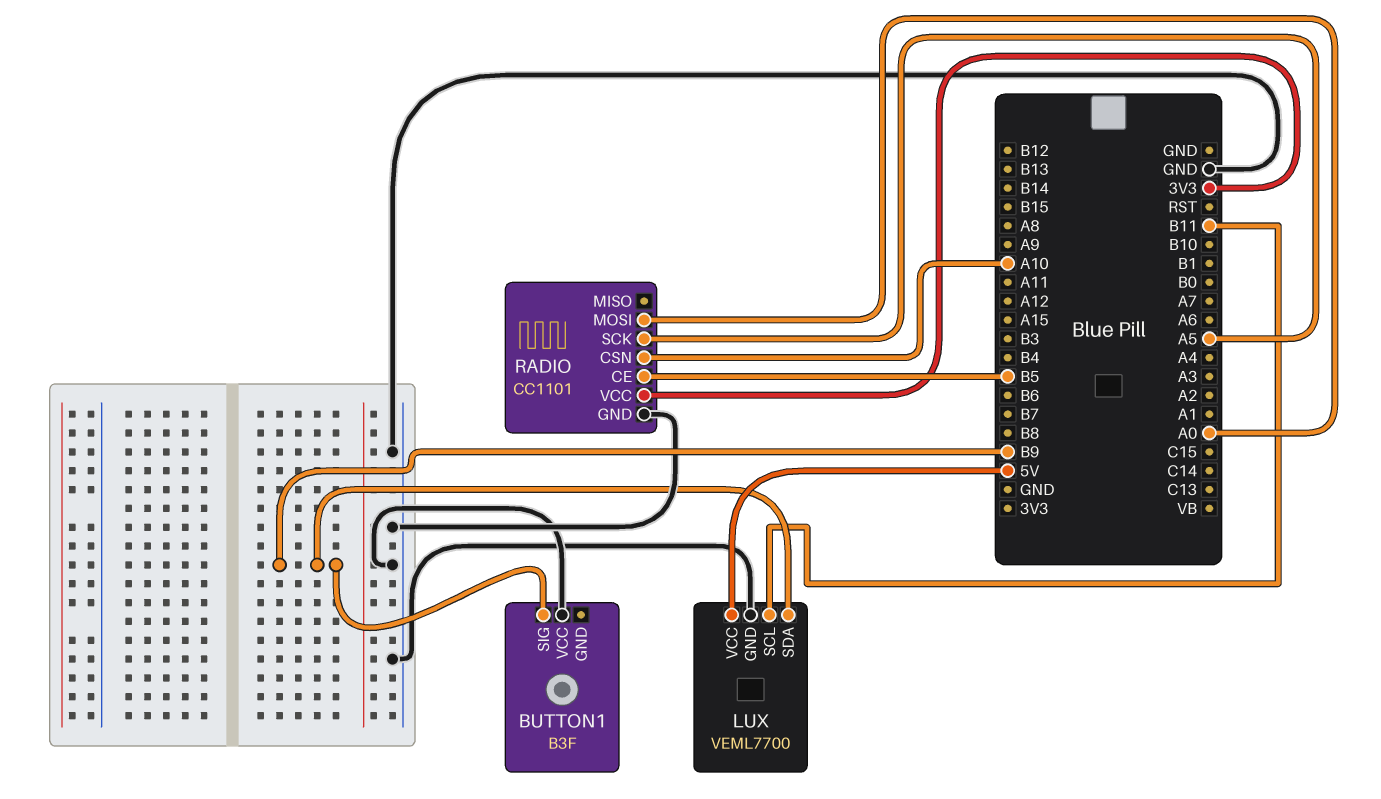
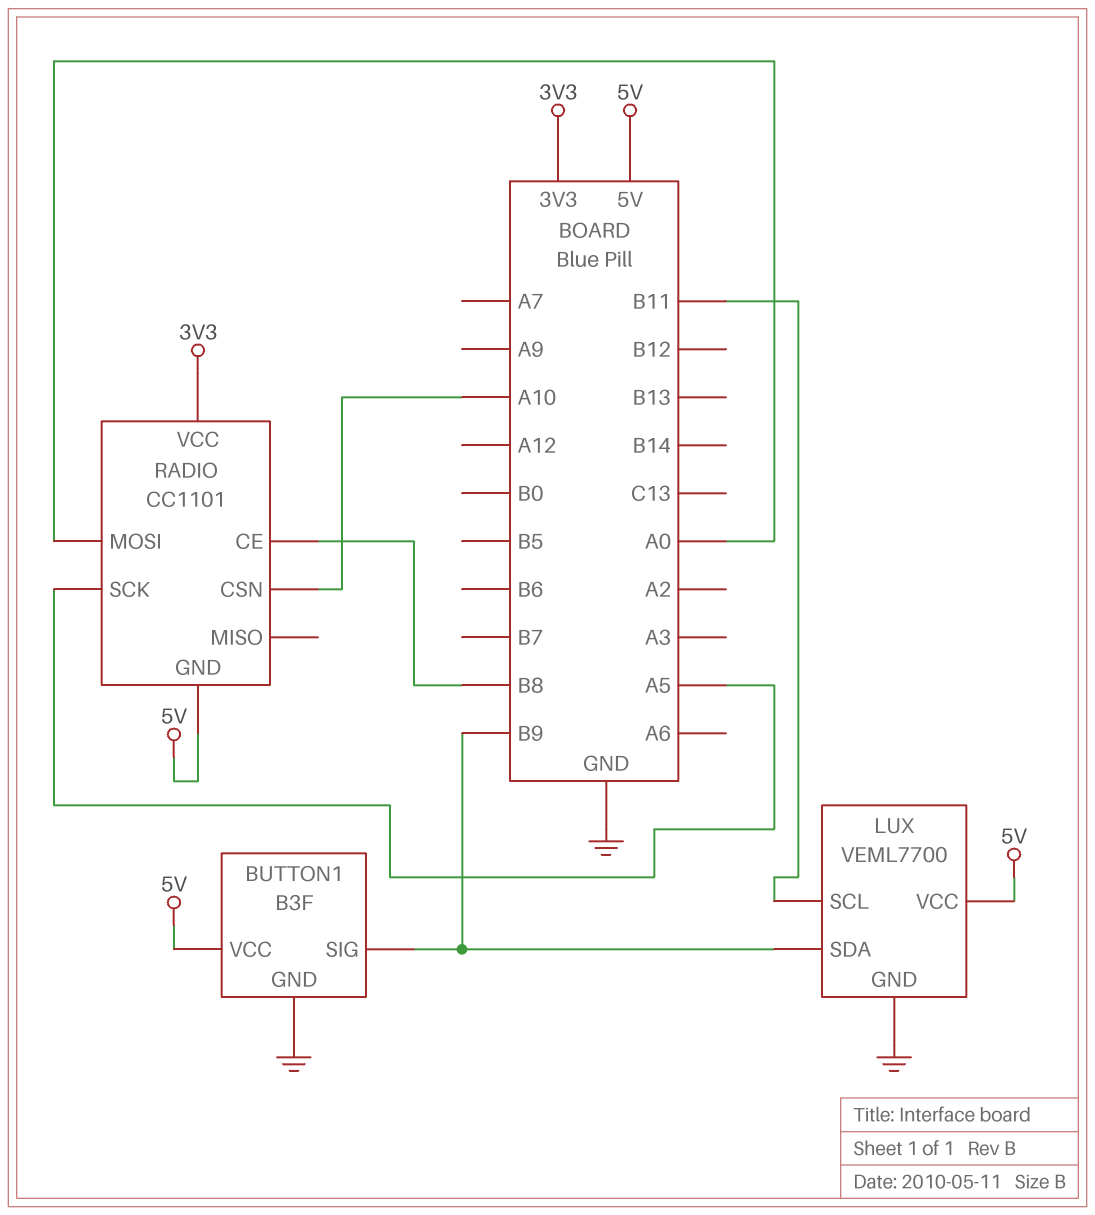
BUTTON1 pin GND: none -> GND
BUTTON1 pin VCC: GND -> 5V
RADIO pin CE: B5 -> B8
RADIO pin GND: GND -> 5V

